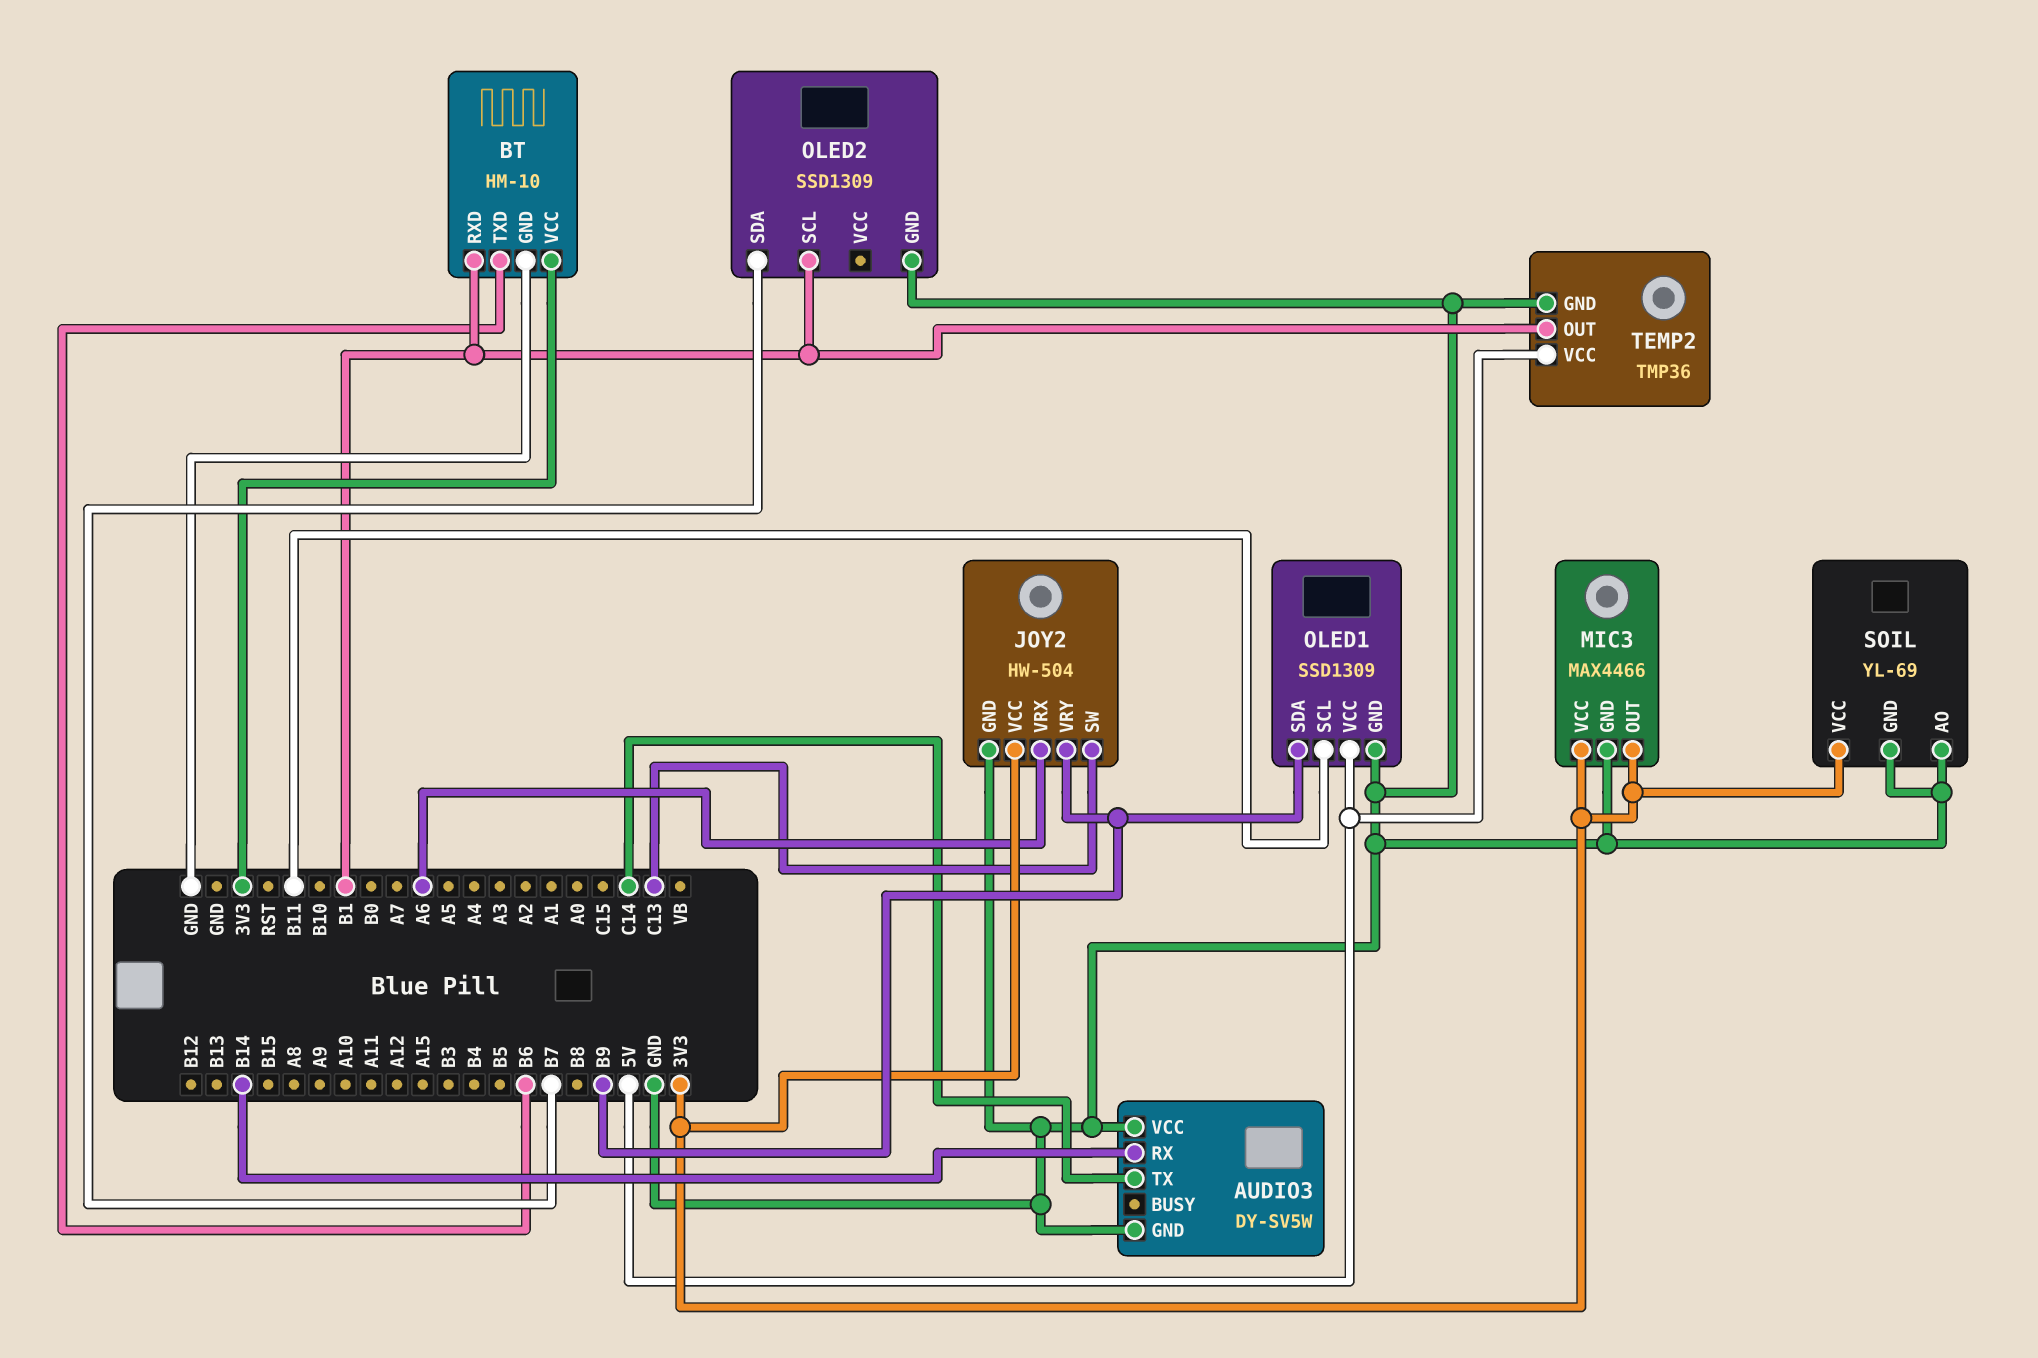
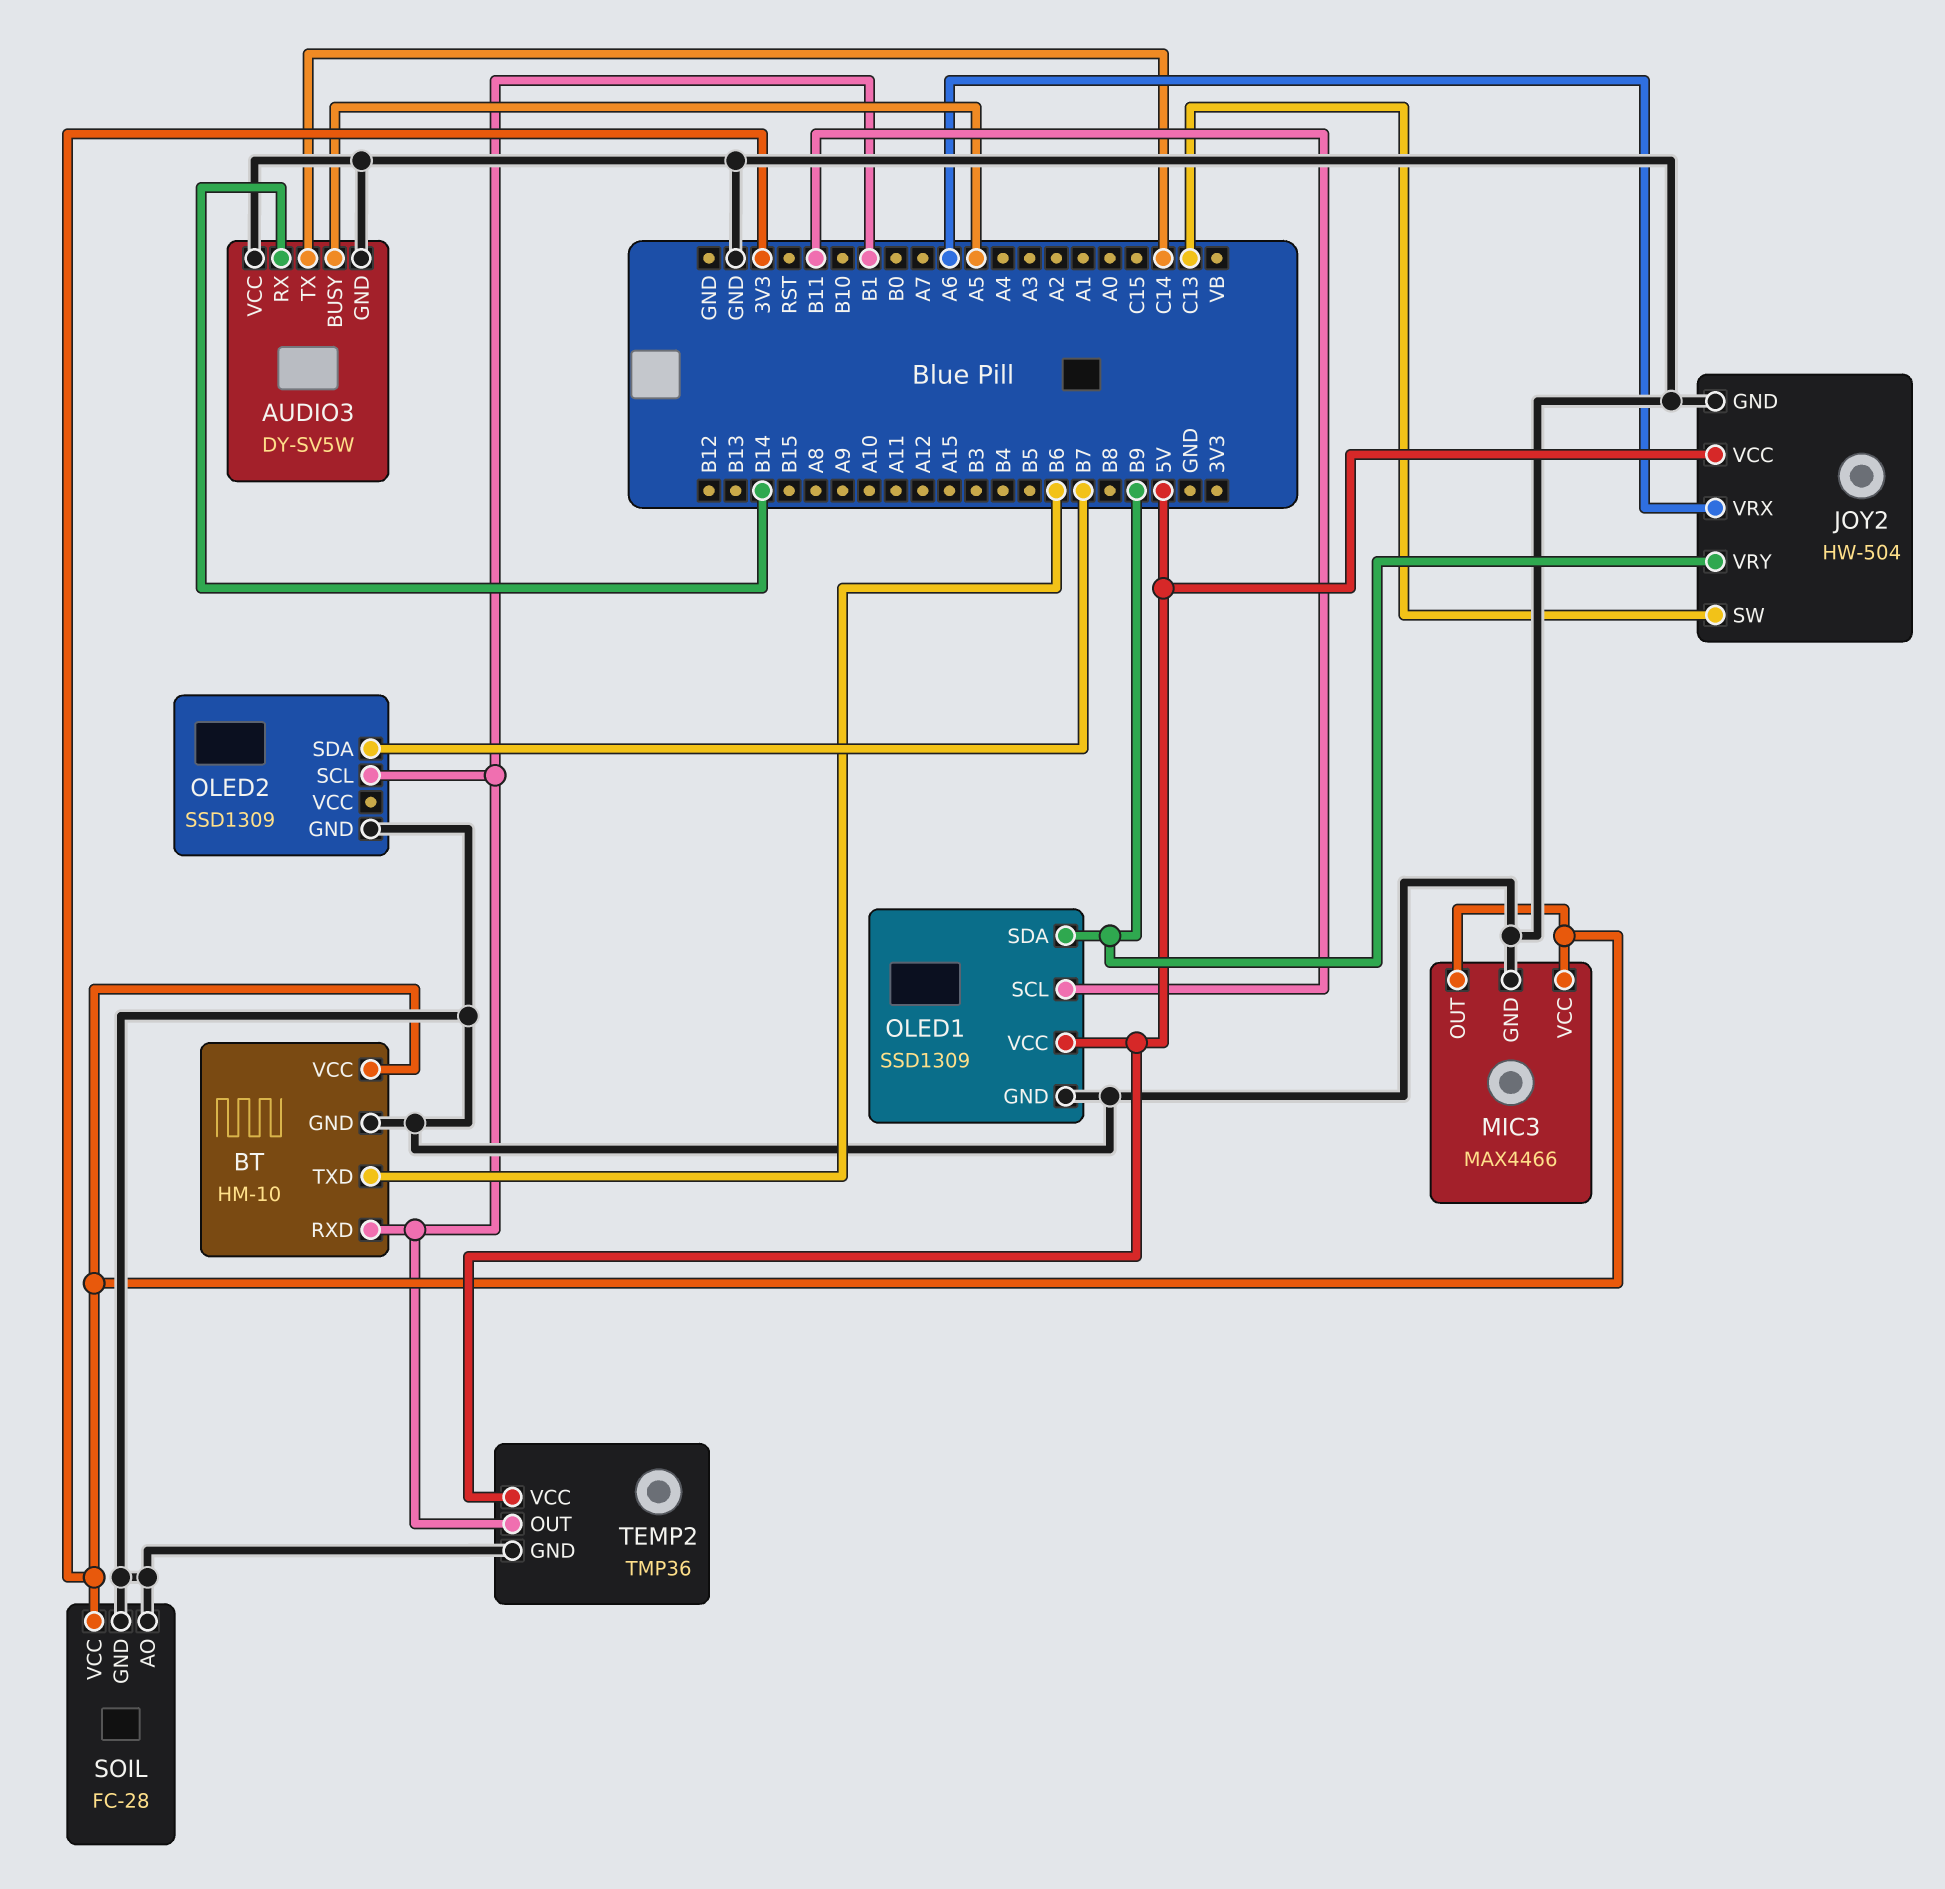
AUDIO3 pin BUSY: none -> A5
JOY2 pin VCC: 3V3 -> 5V
SOIL: YL-69 -> FC-28

